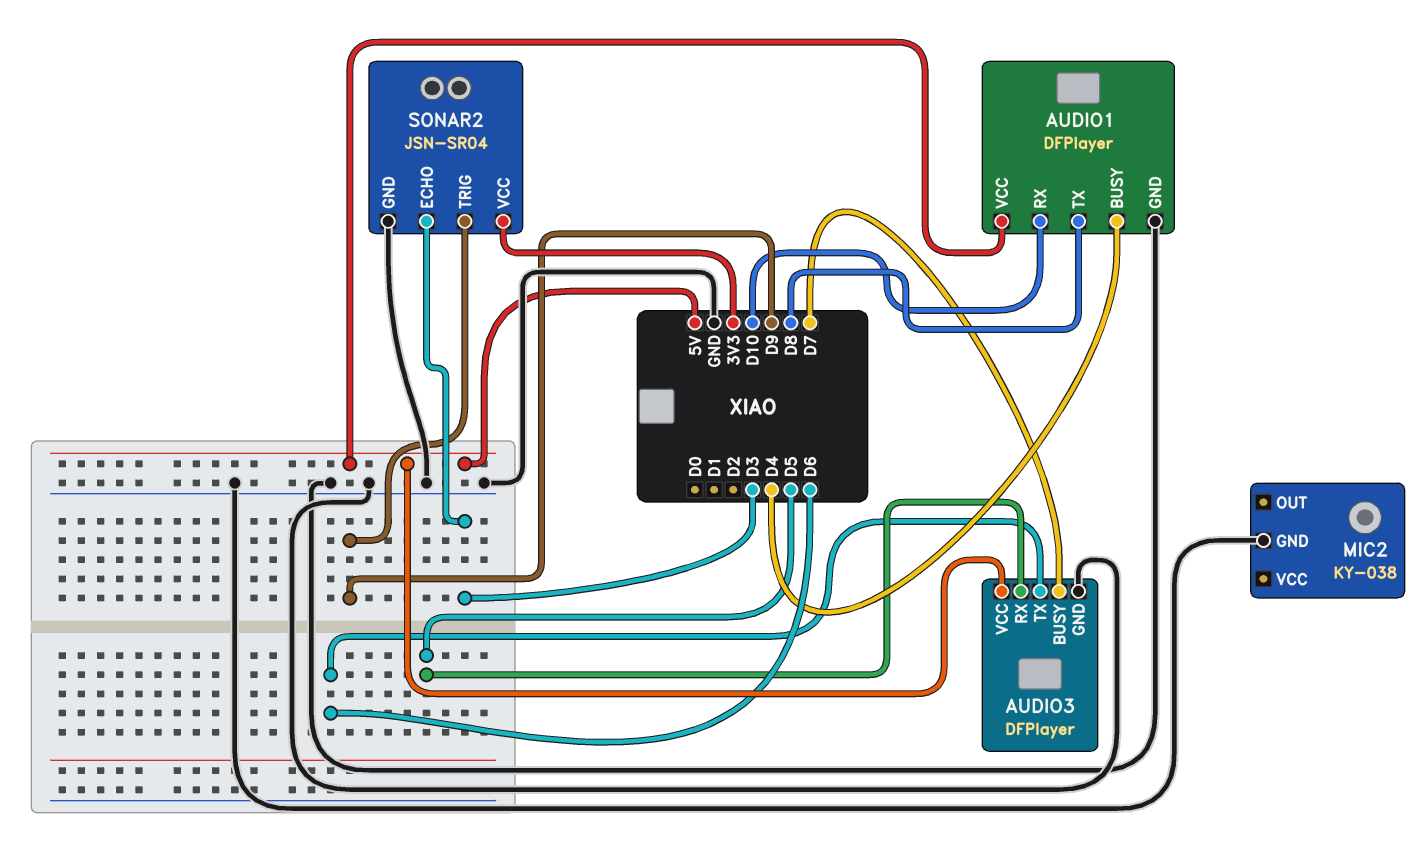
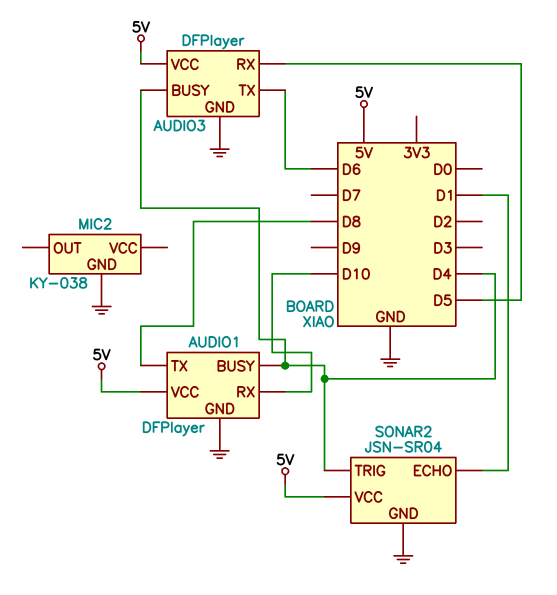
AUDIO3 pin BUSY: D7 -> D4
SONAR2 pin ECHO: D3 -> D1
SONAR2 pin TRIG: D9 -> D4
SONAR2 pin VCC: 3V3 -> 5V

